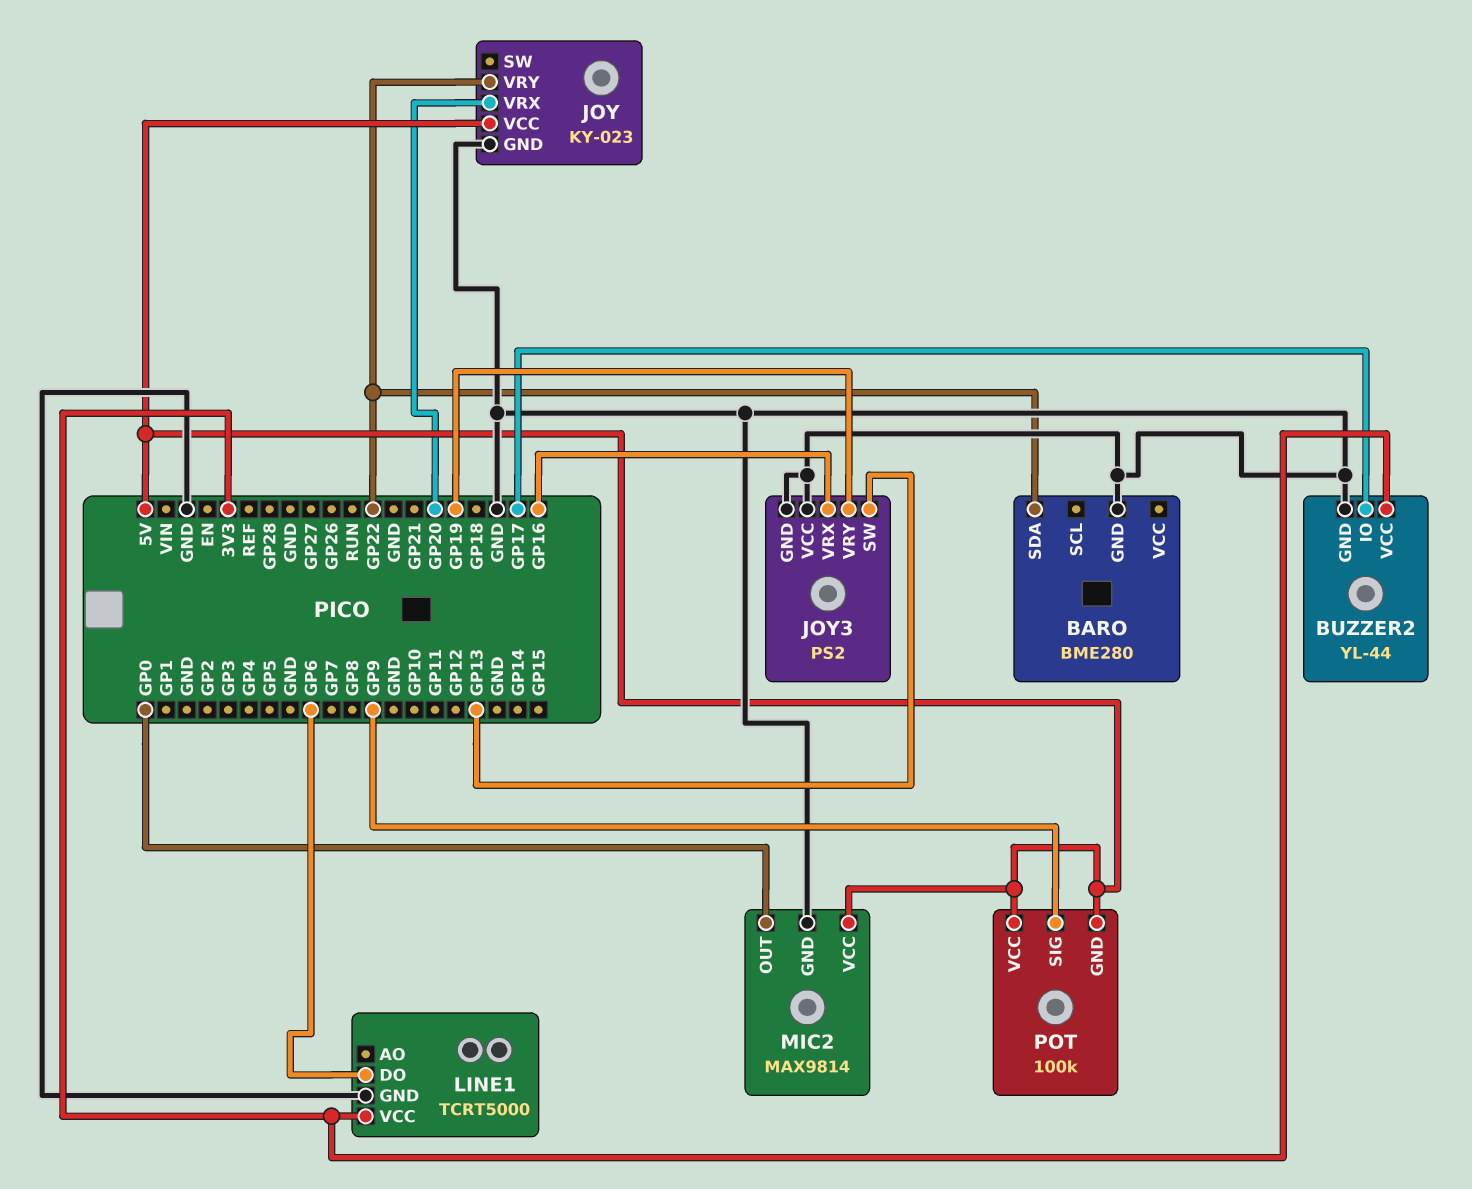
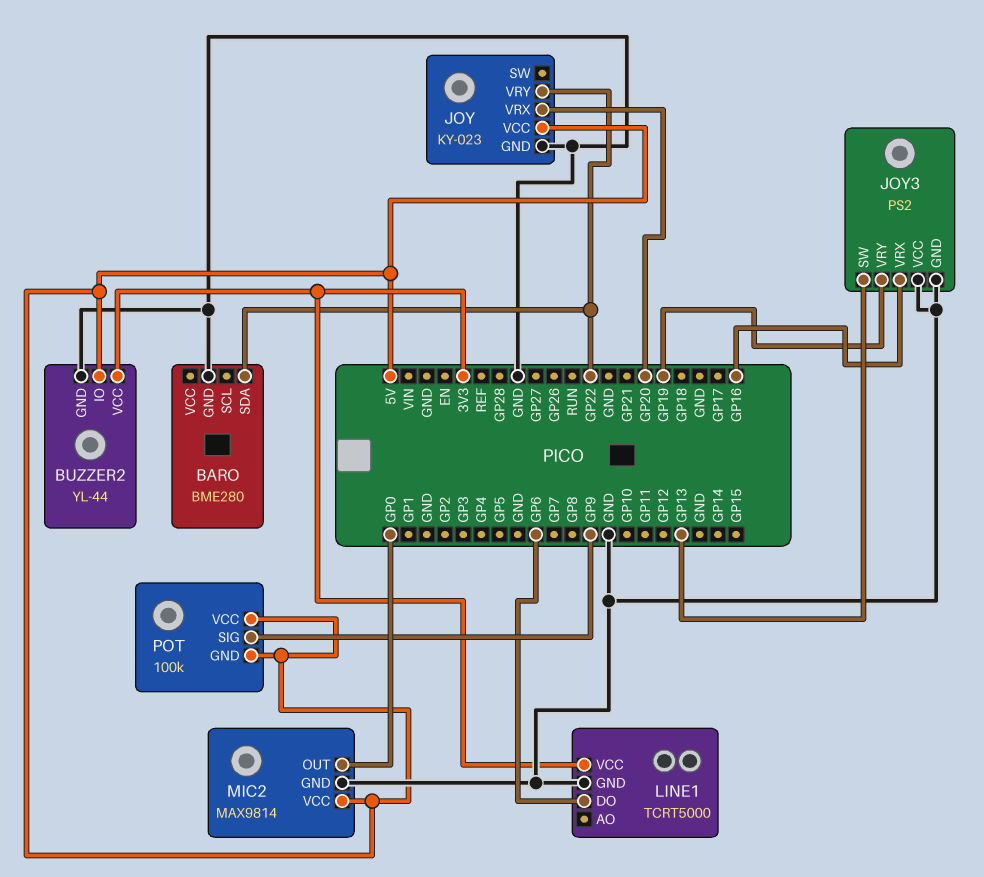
BUZZER2 pin IO: GP17 -> 5V

